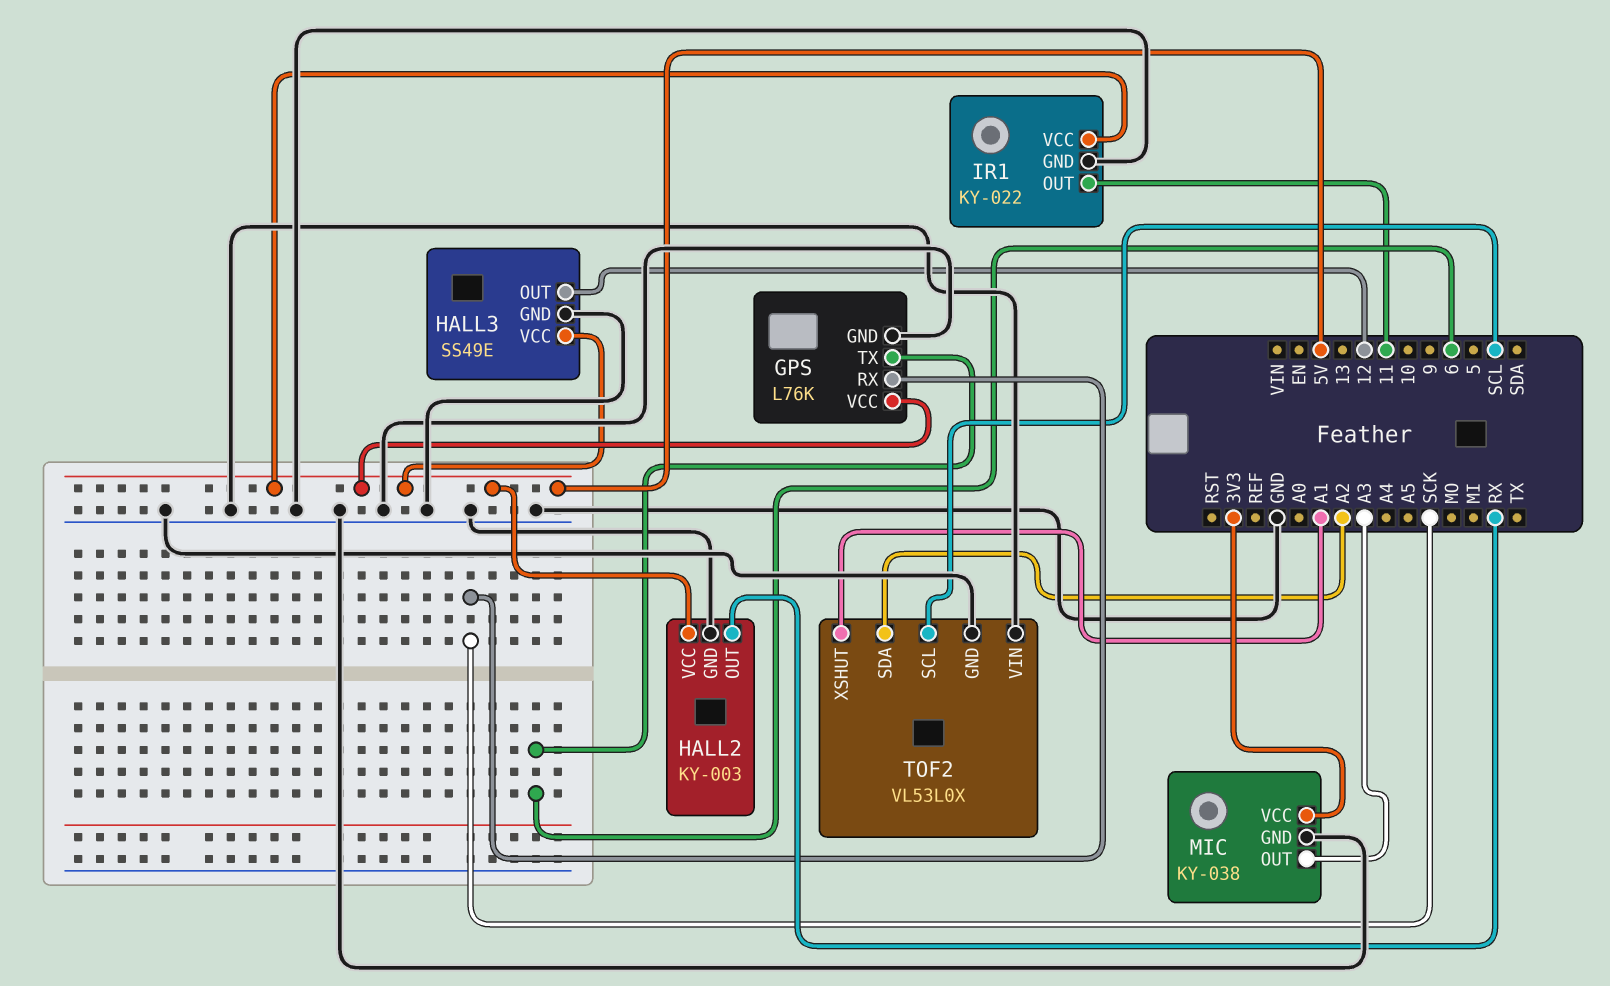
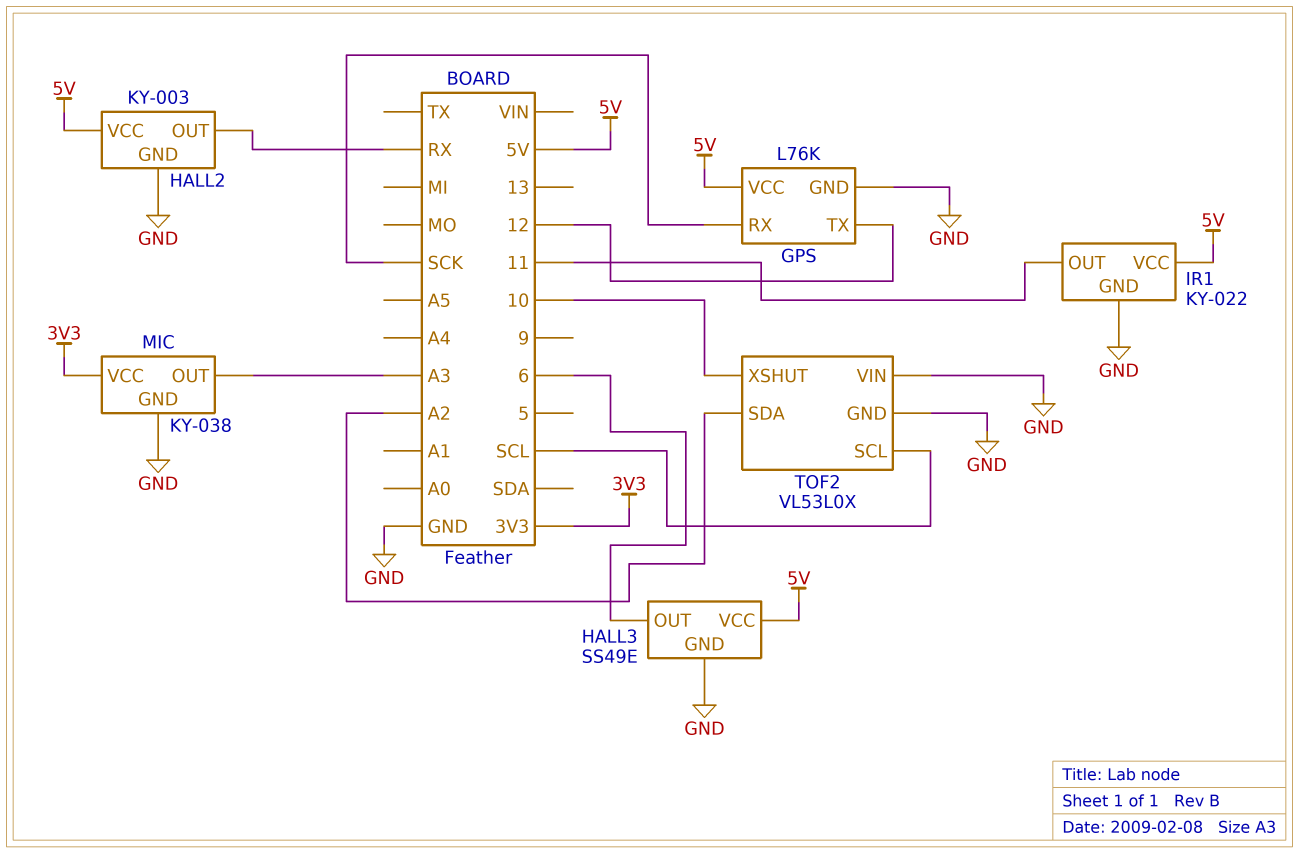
GPS pin TX: 6 -> 12
HALL3 pin OUT: 12 -> 6
TOF2 pin XSHUT: A1 -> 10

